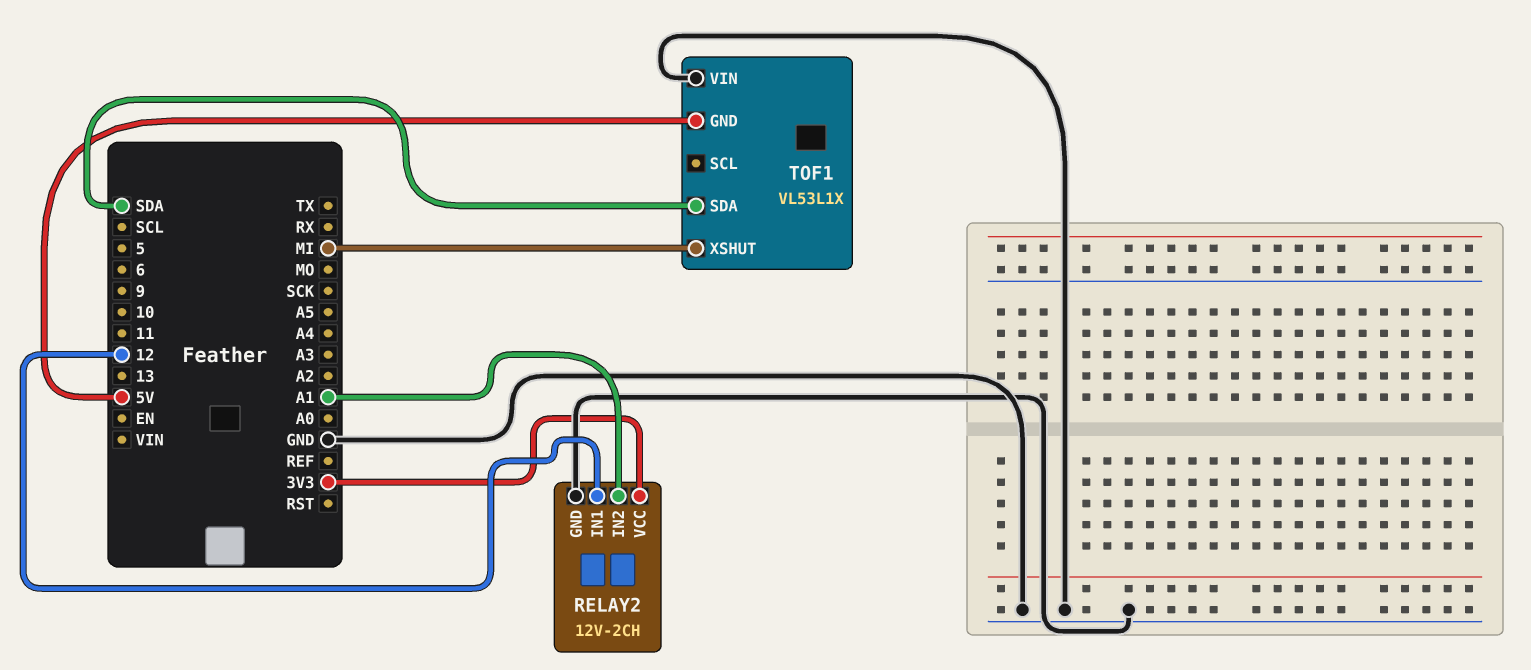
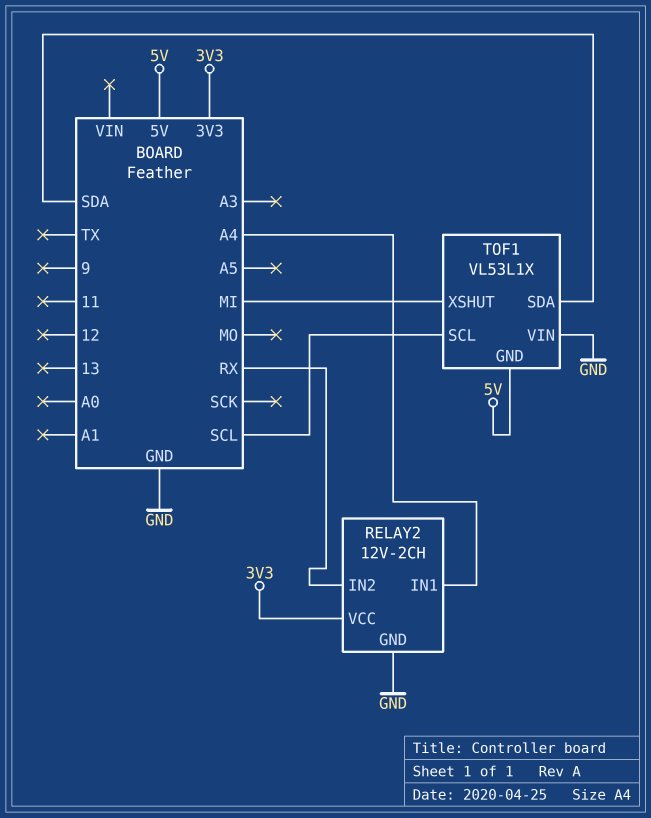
RELAY2 pin IN1: 12 -> A4
RELAY2 pin IN2: A1 -> RX
TOF1 pin SCL: none -> SCL

